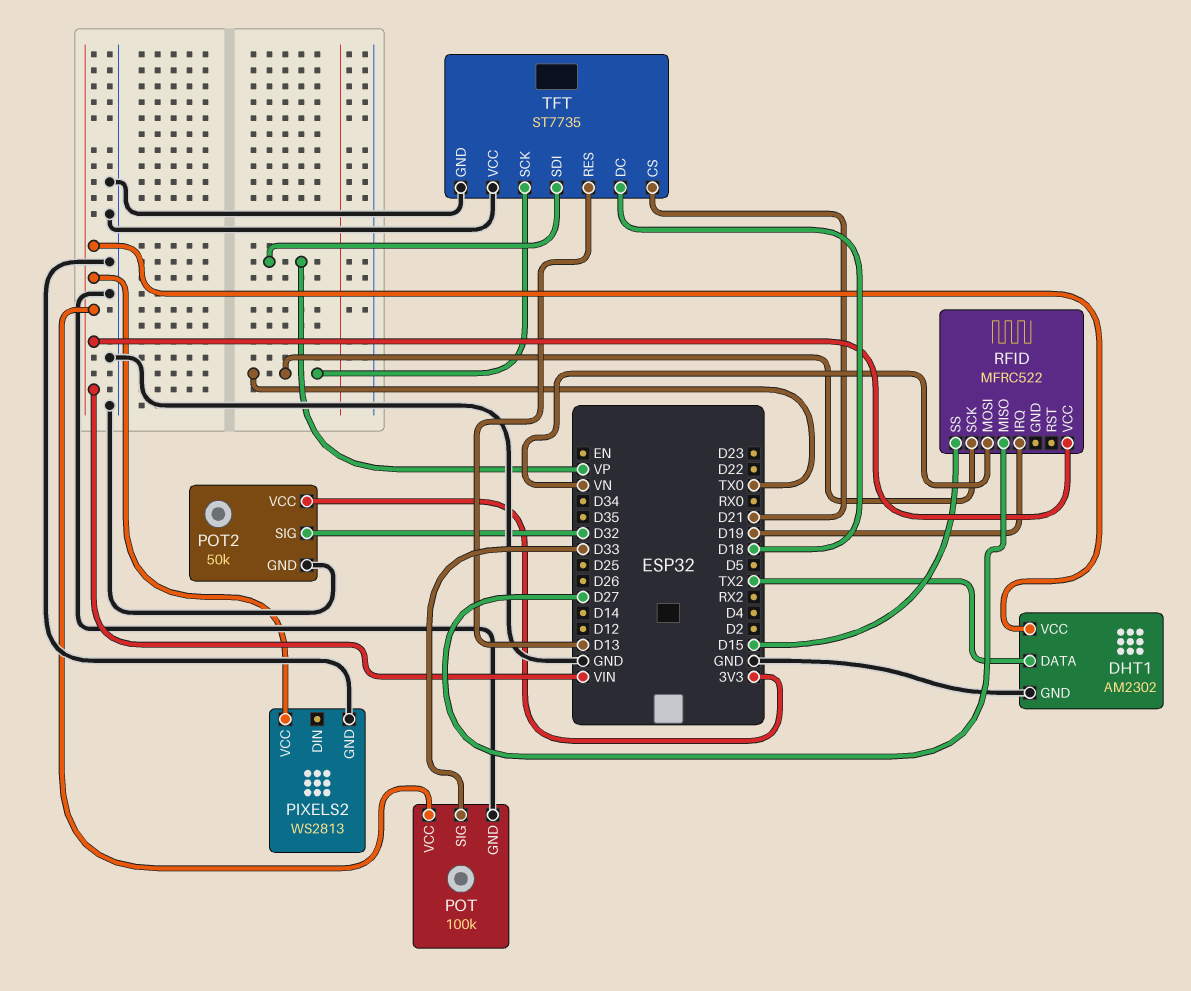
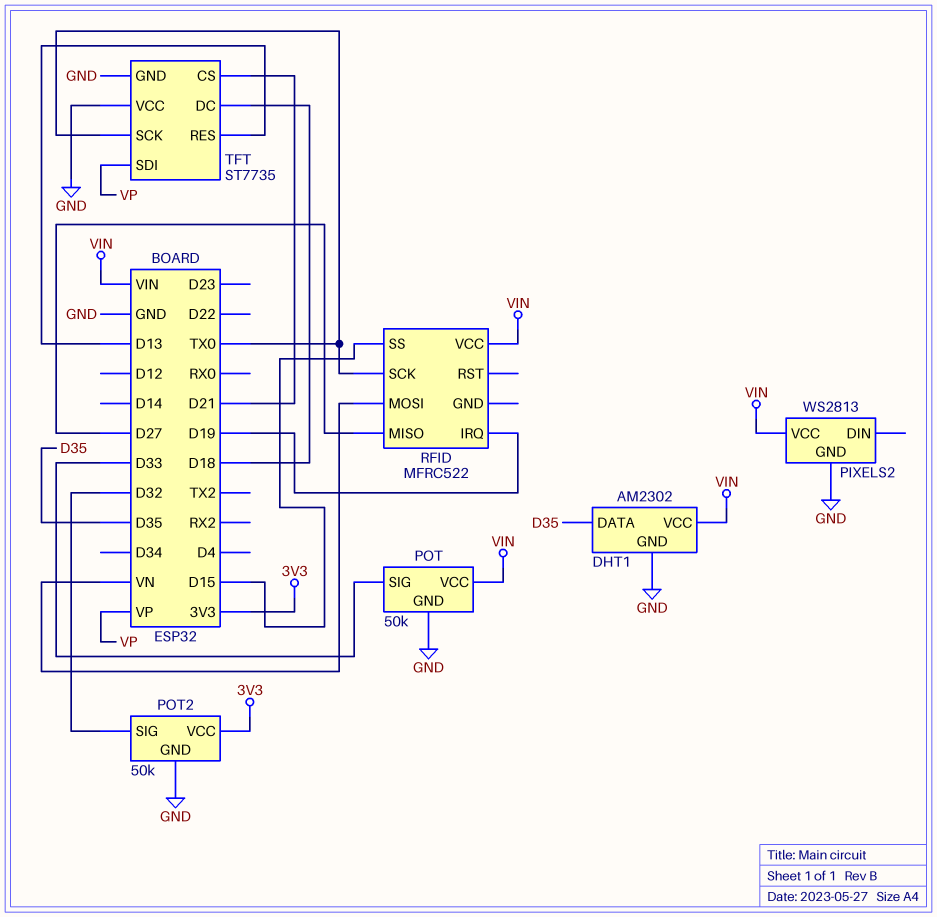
DHT1 pin DATA: TX2 -> D35
POT: 100k -> 50k

